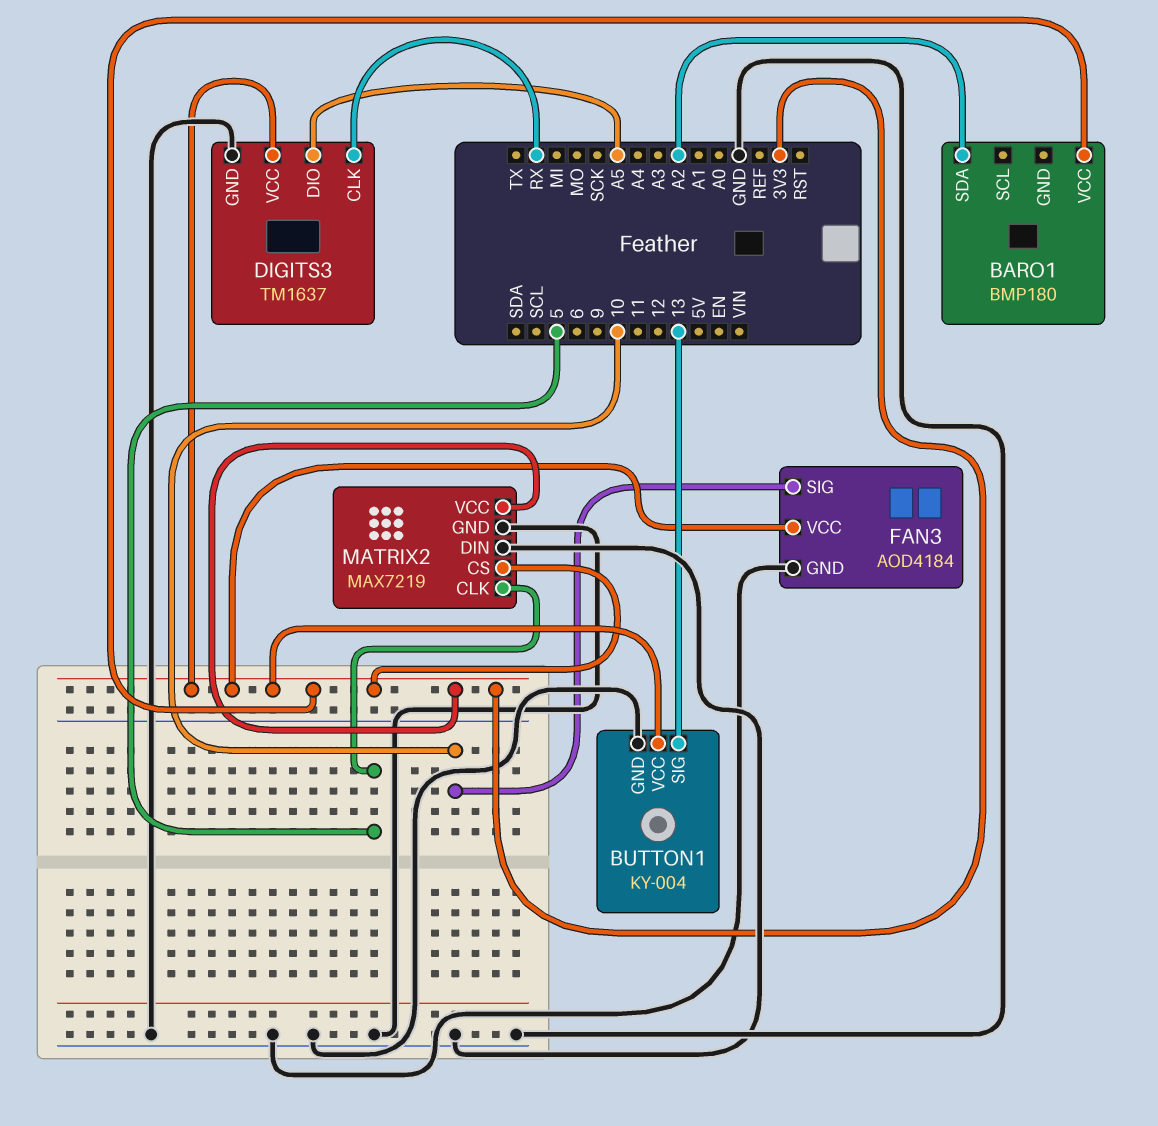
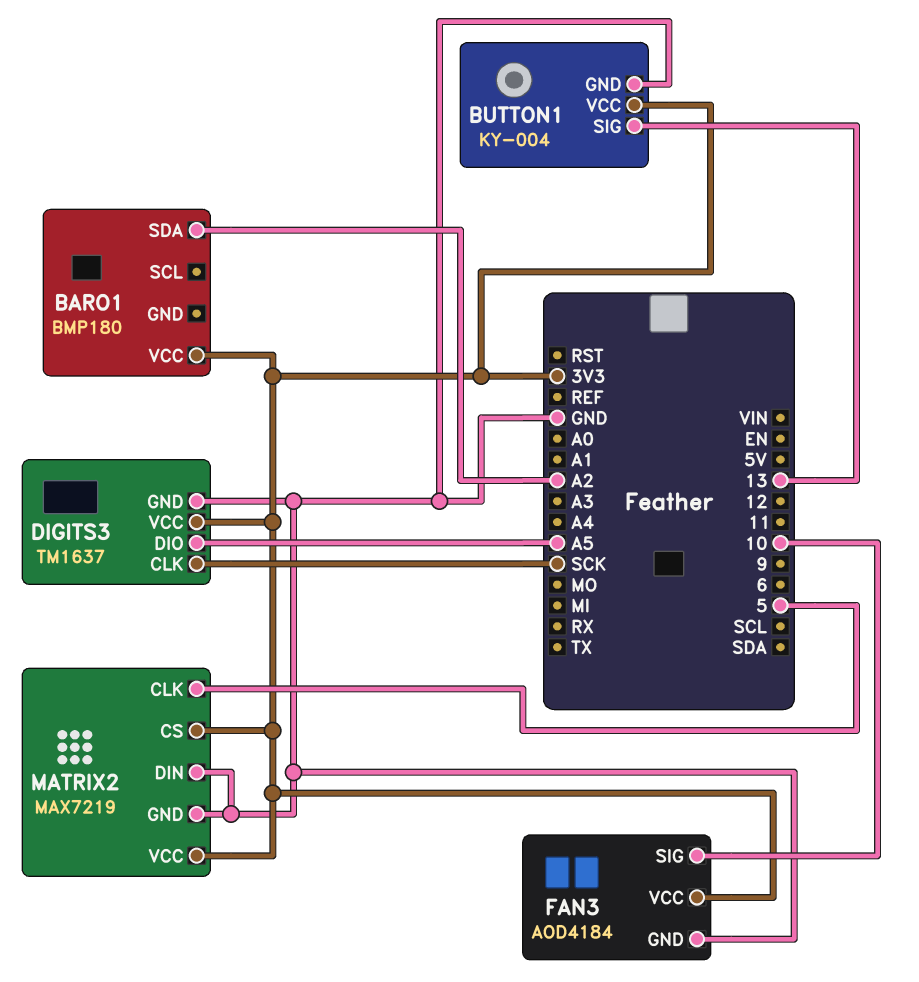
DIGITS3 pin CLK: RX -> SCK

